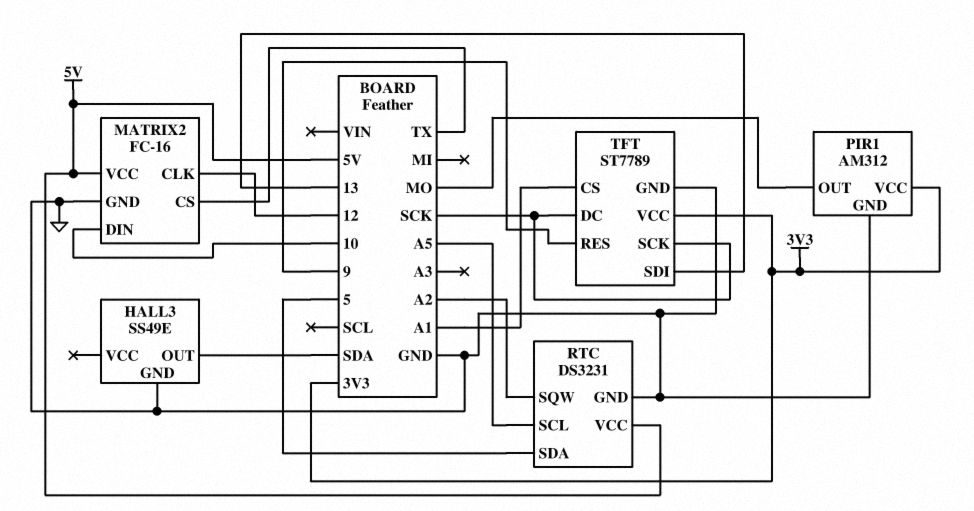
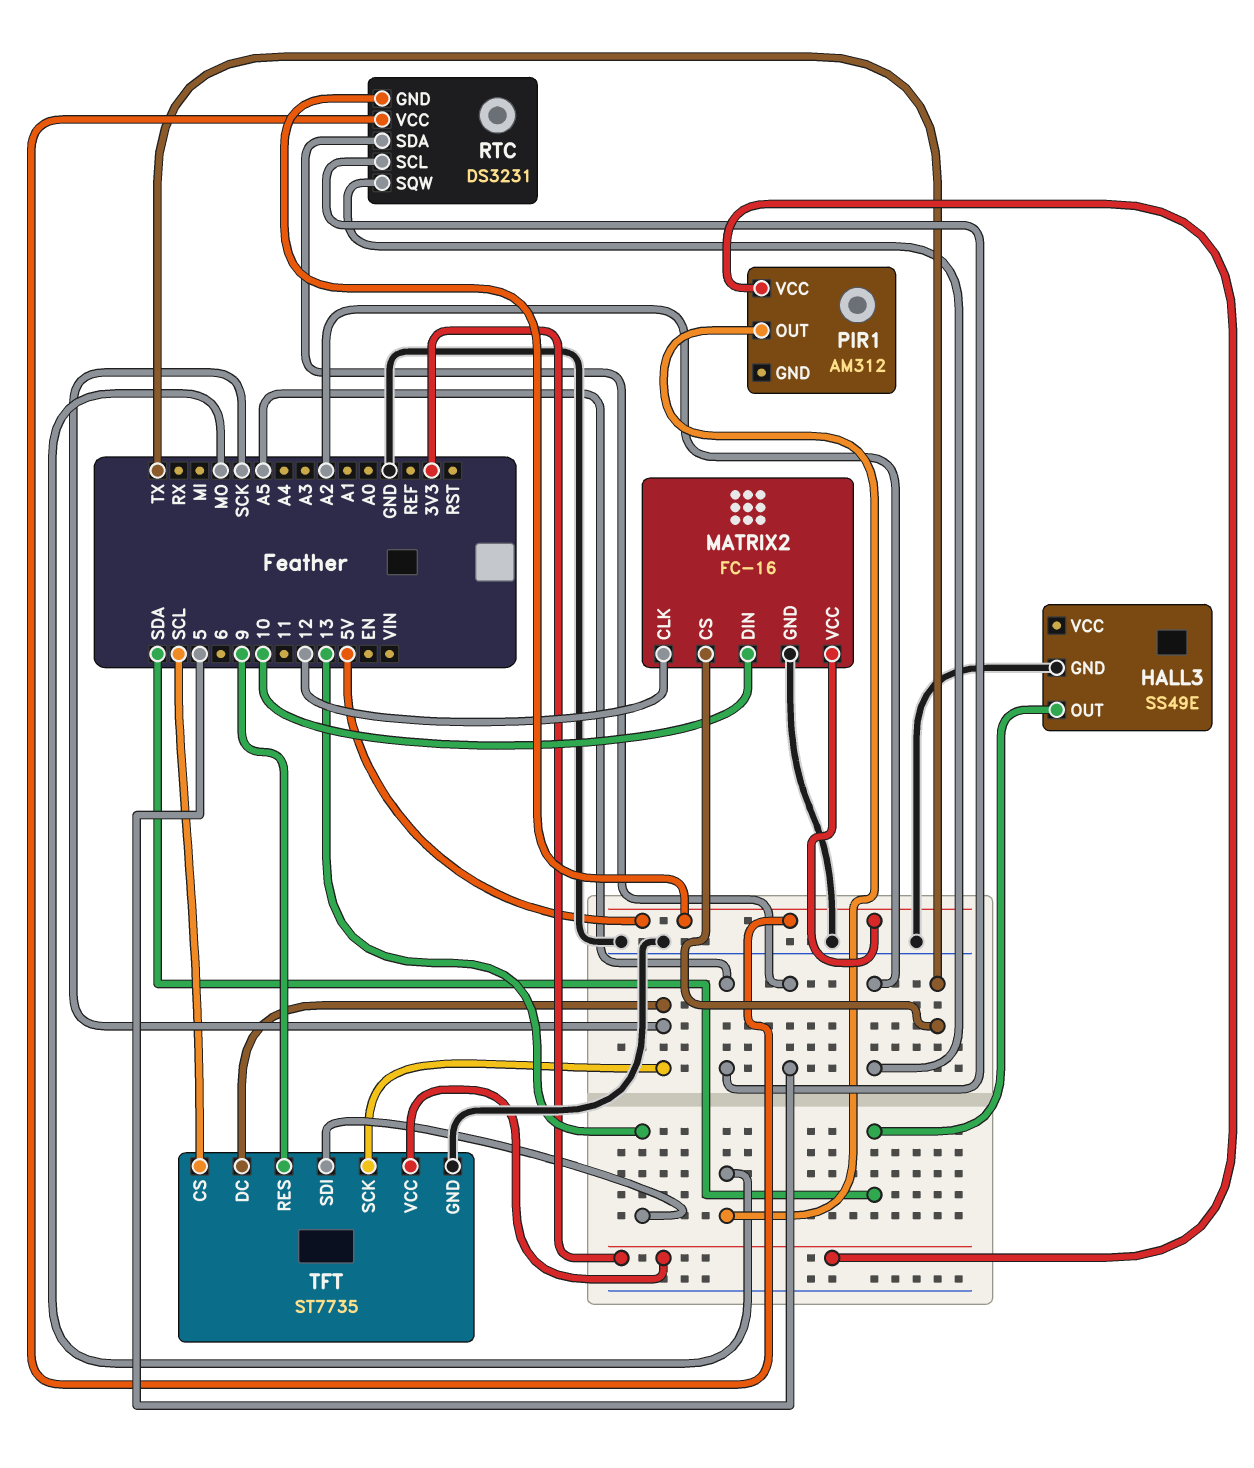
PIR1 pin GND: GND -> none
RTC pin GND: GND -> 5V
TFT: ST7789 -> ST7735
TFT pin CS: A1 -> SCL

